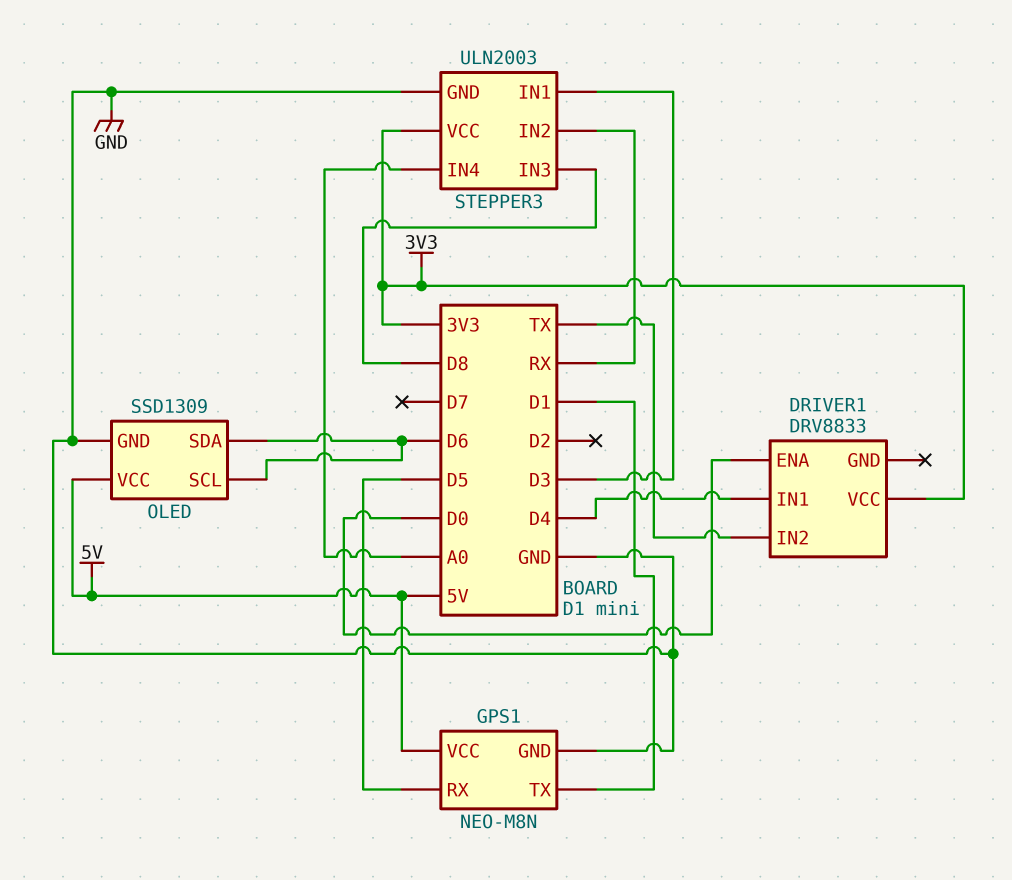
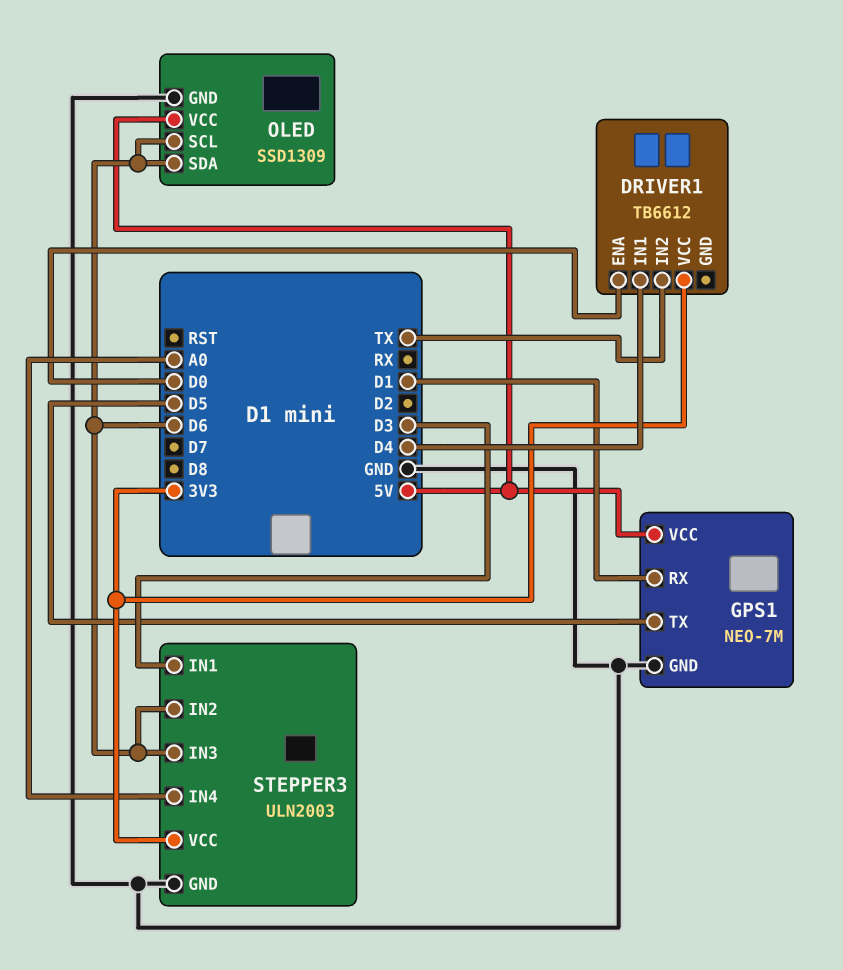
DRIVER1: DRV8833 -> TB6612
GPS1: NEO-M8N -> NEO-7M
GPS1 pin RX: D5 -> D1
GPS1 pin TX: D1 -> D5
STEPPER3 pin IN2: RX -> D6
STEPPER3 pin IN3: D8 -> D6

